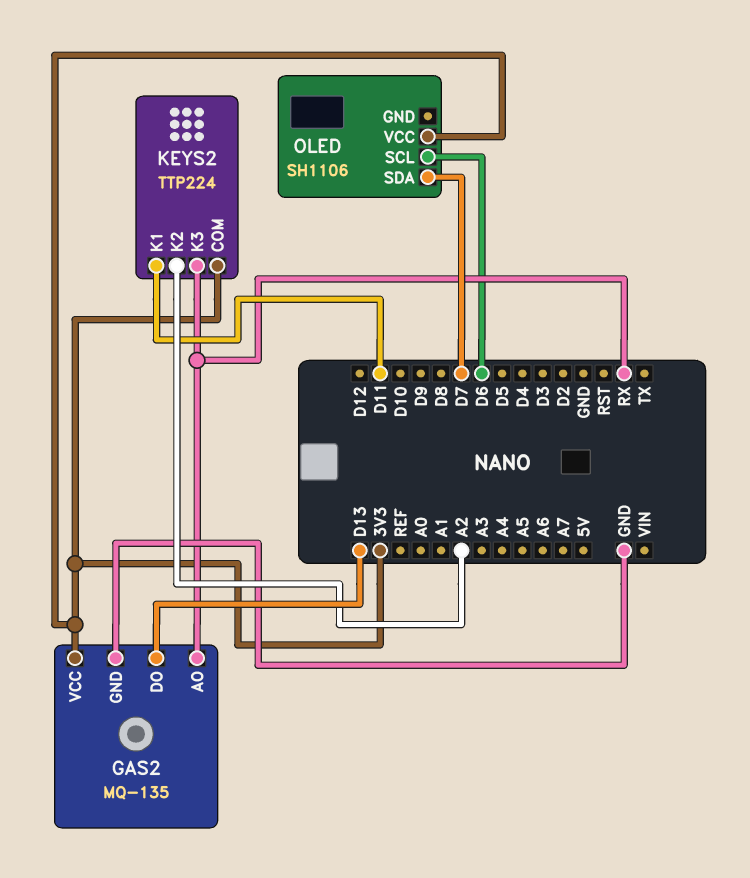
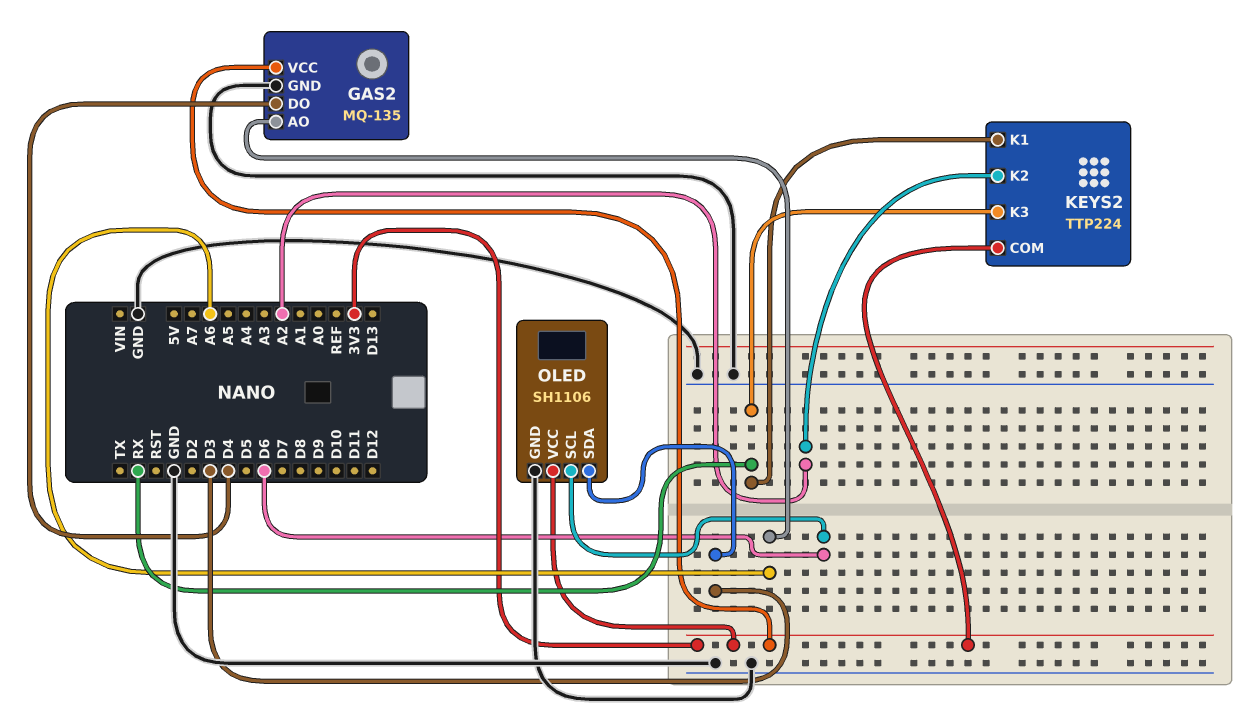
GAS2 pin AO: RX -> A6
GAS2 pin DO: D13 -> D4
KEYS2 pin K1: D11 -> RX
OLED pin GND: none -> GND
OLED pin SDA: D7 -> D3

